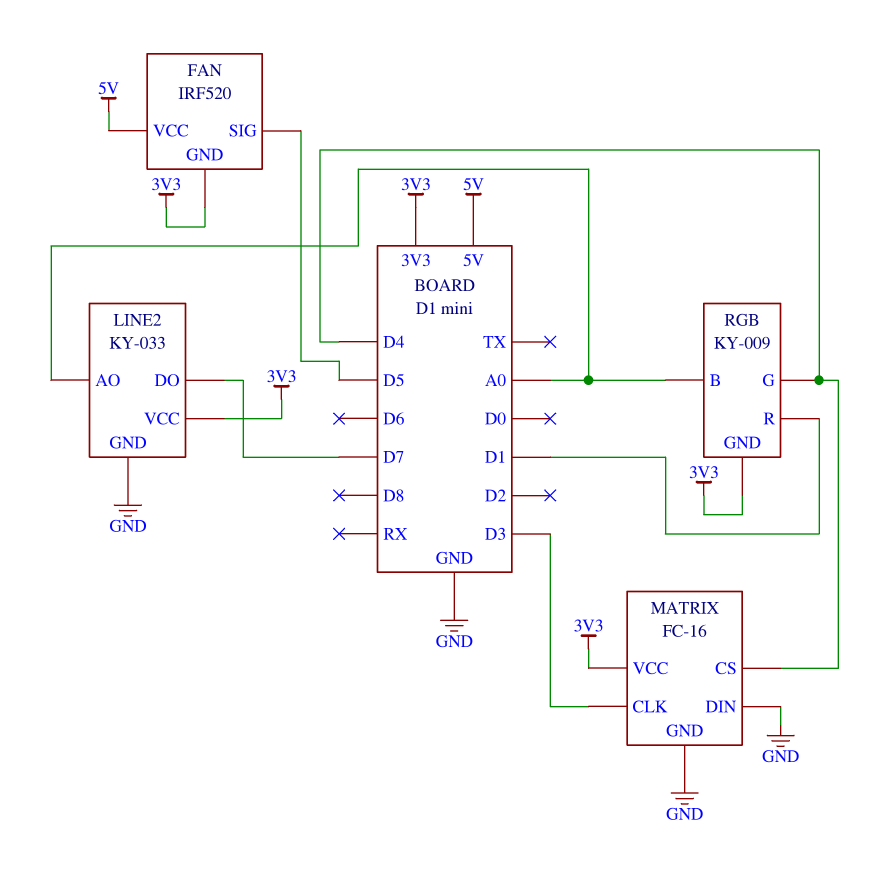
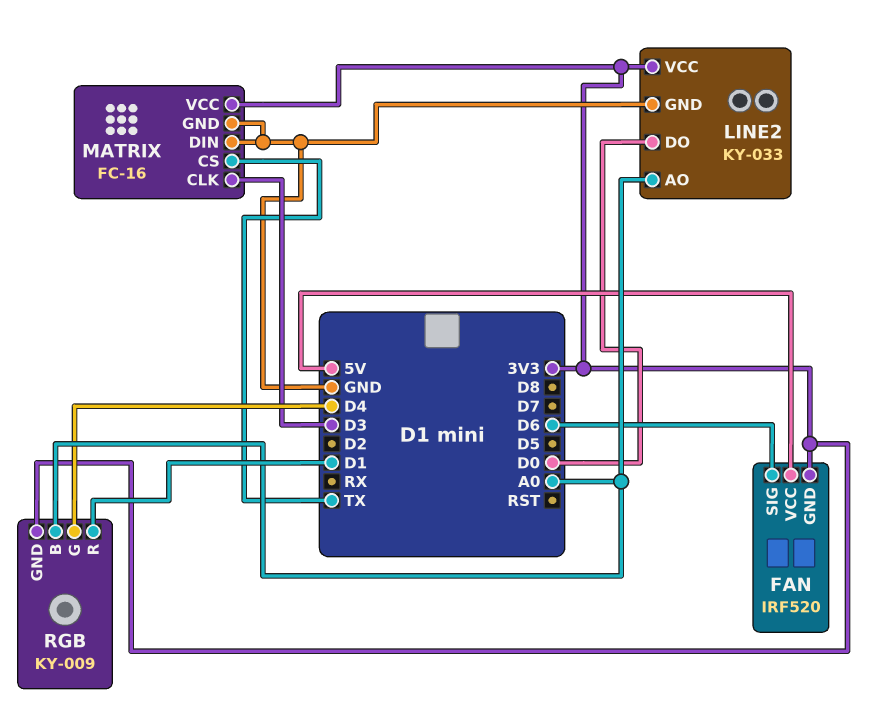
FAN pin SIG: D5 -> D6
LINE2 pin DO: D7 -> D0
MATRIX pin CS: D4 -> TX

